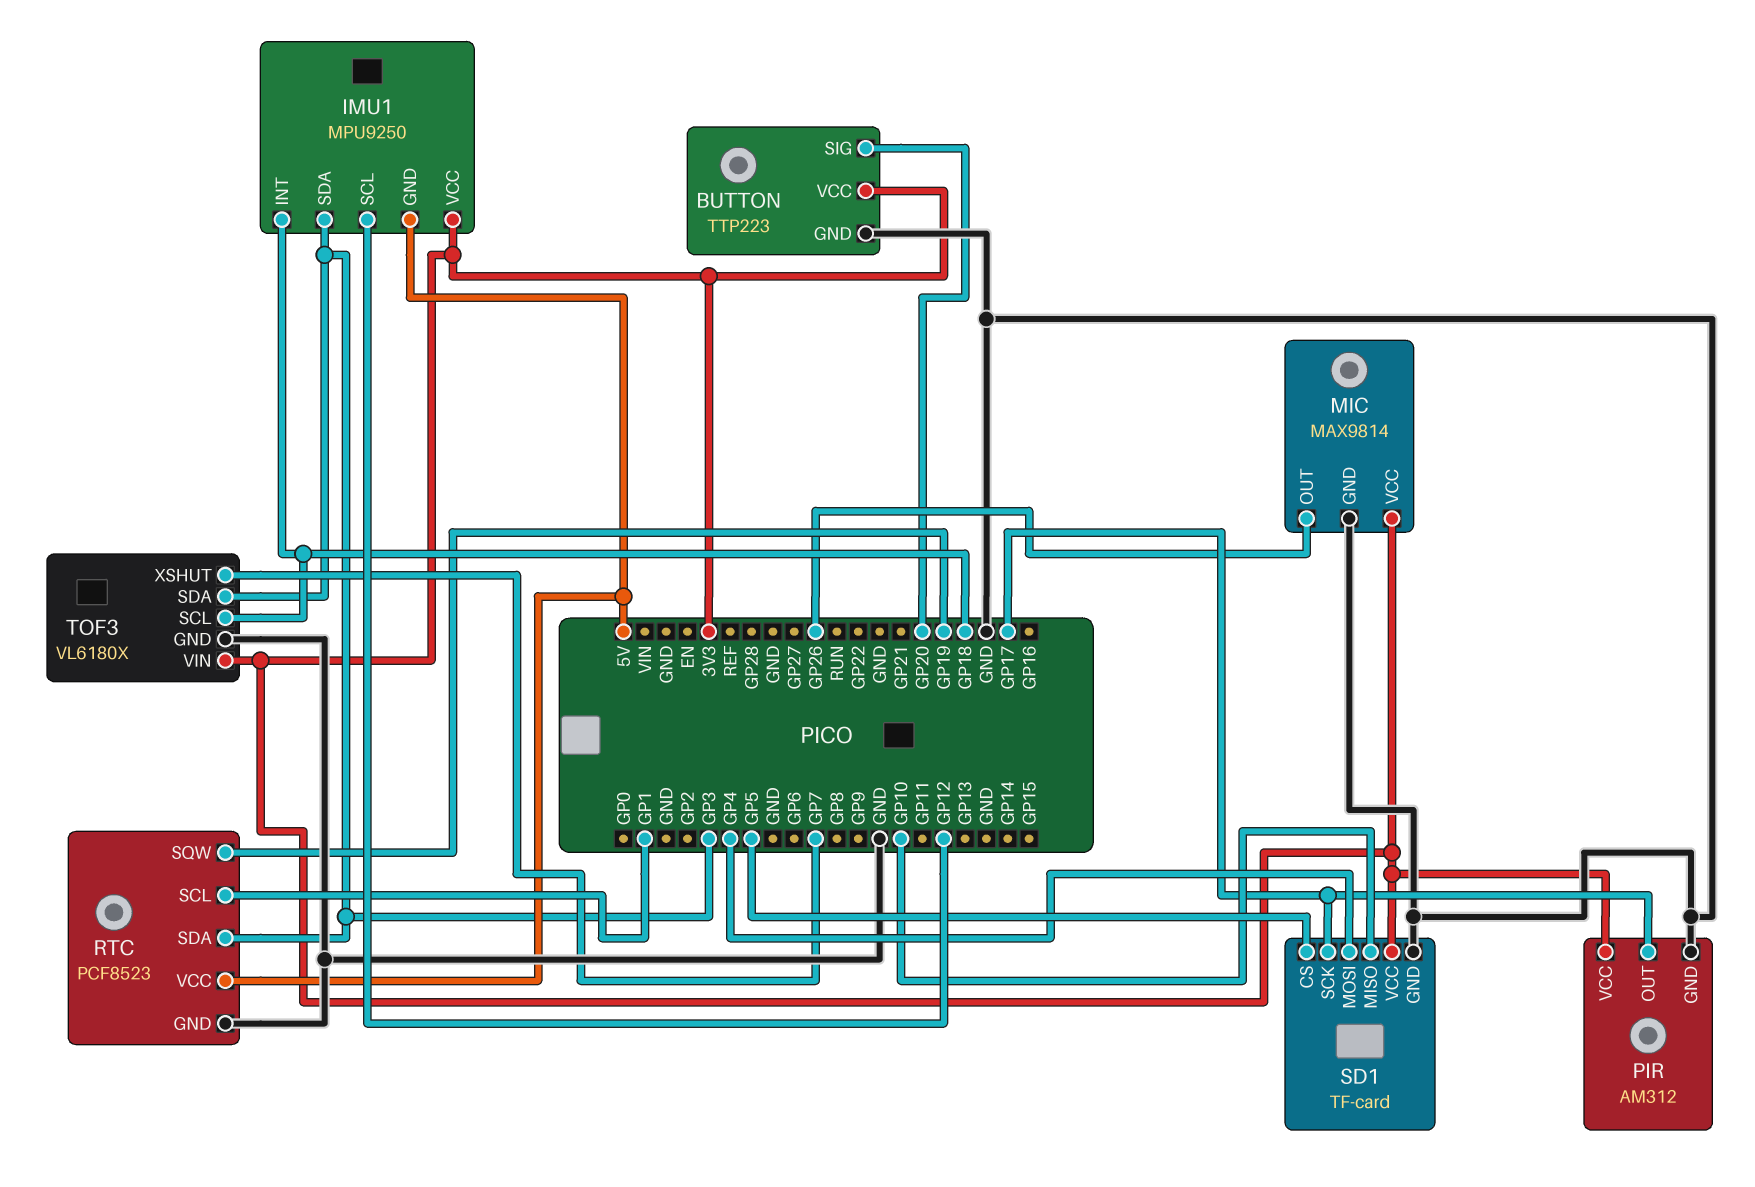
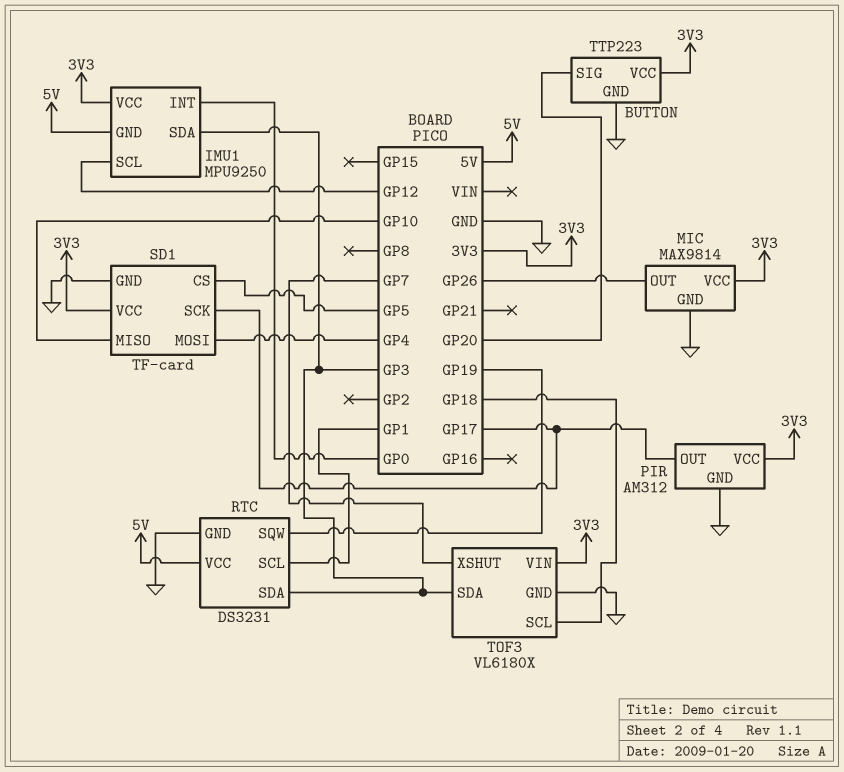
IMU1 pin INT: GP18 -> GP0
RTC: PCF8523 -> DS3231

